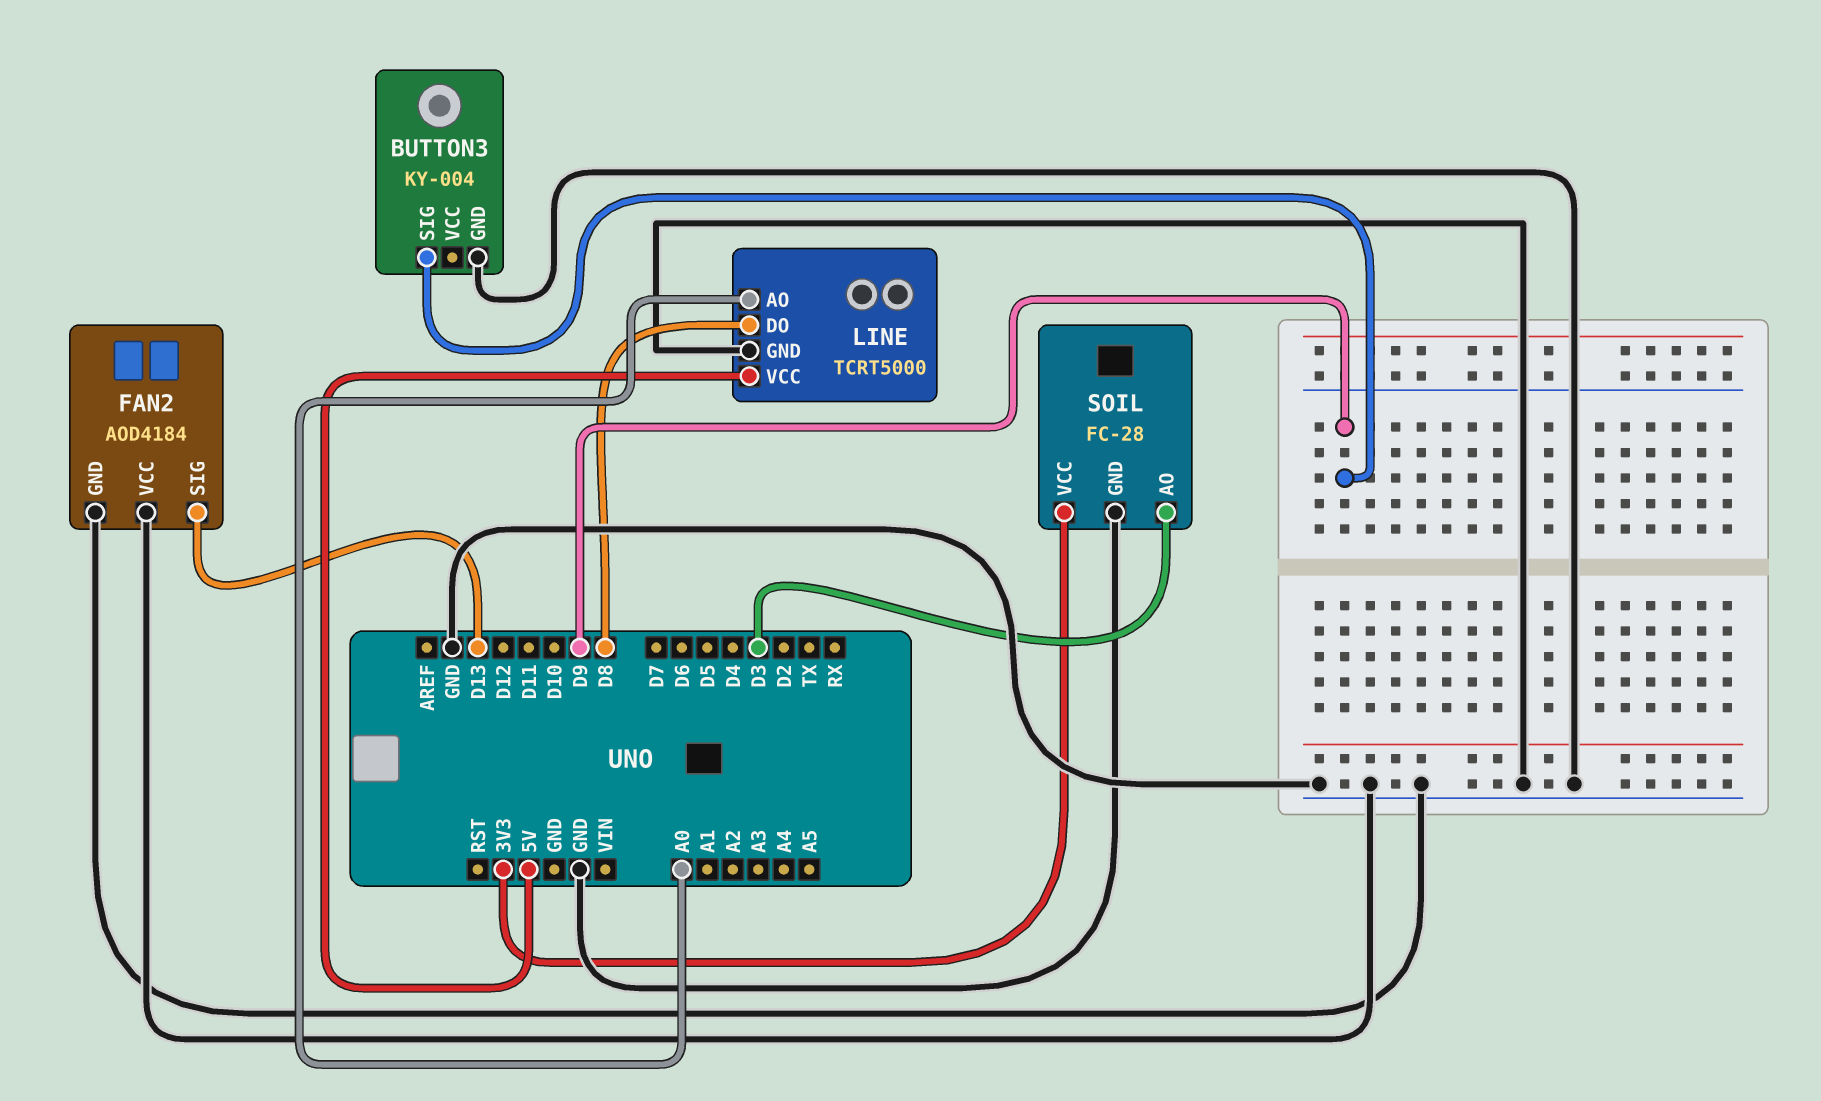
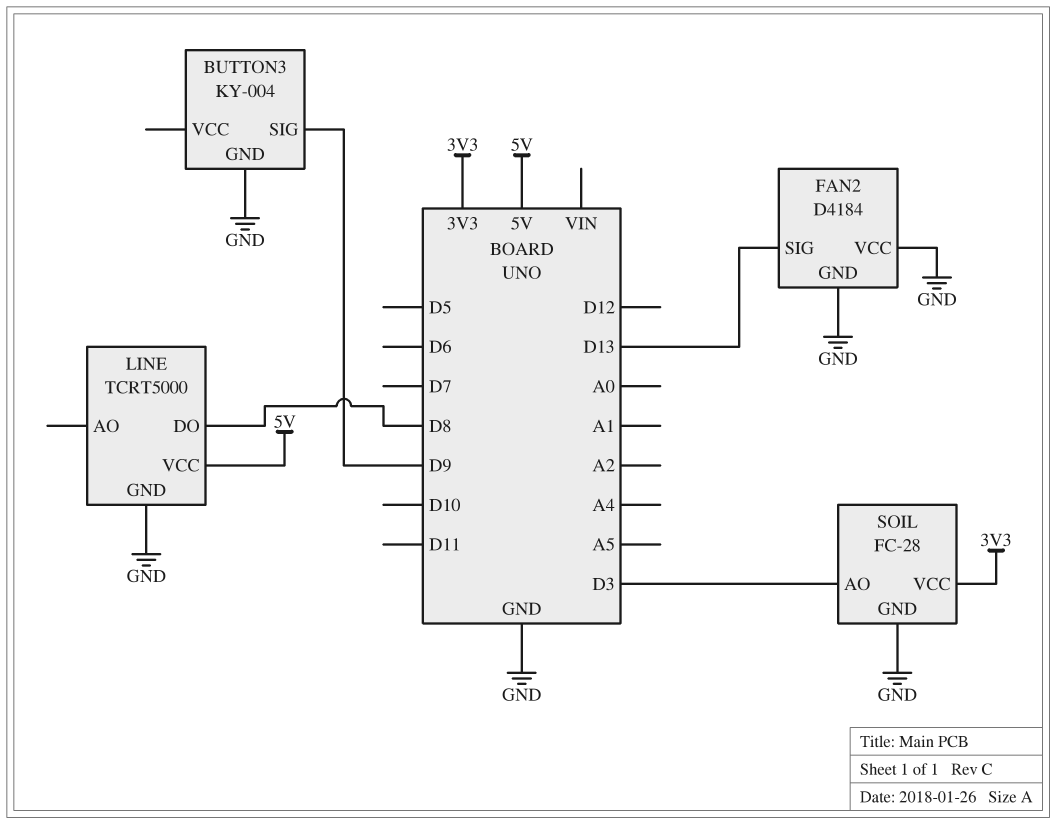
FAN2: AOD4184 -> D4184
LINE pin AO: A0 -> none

